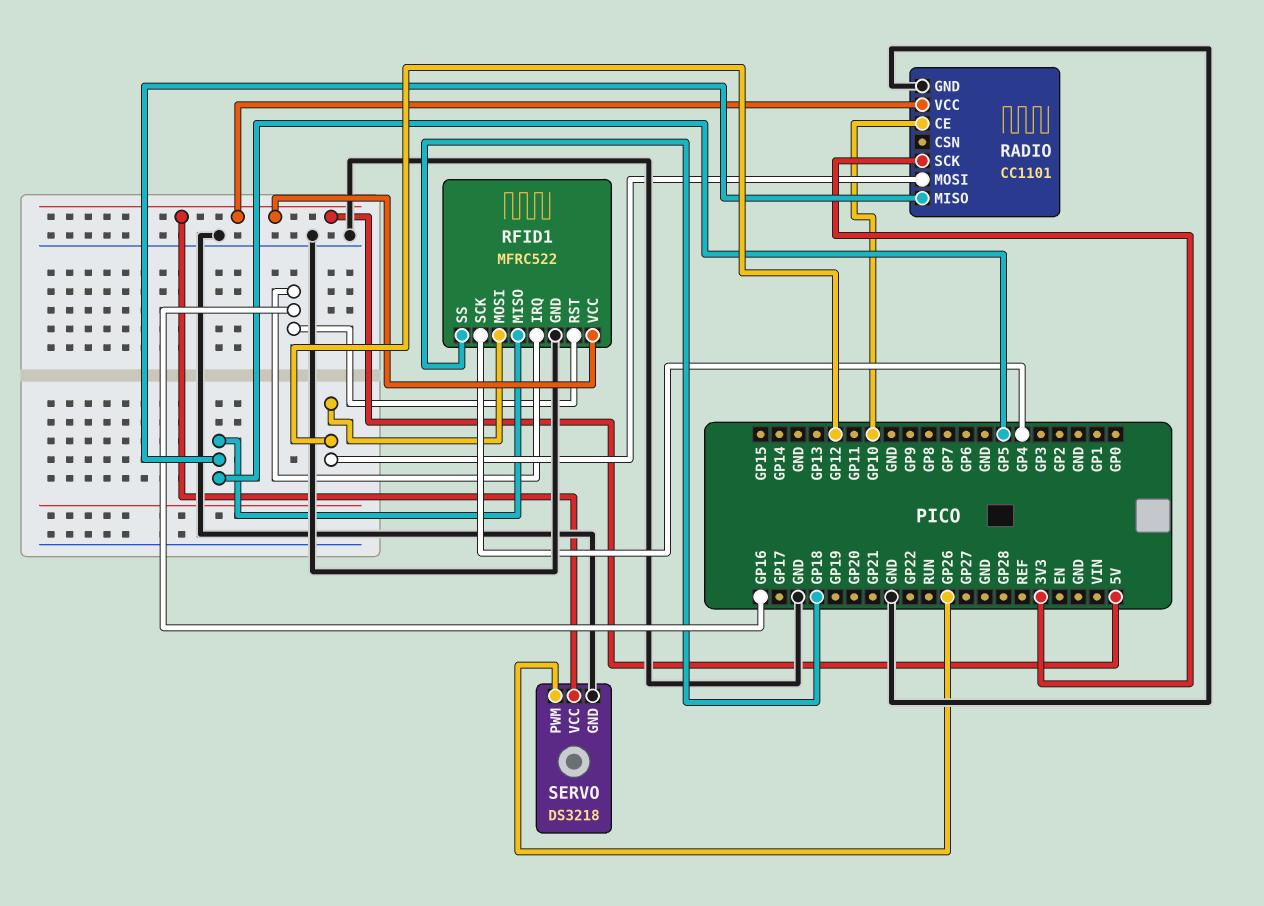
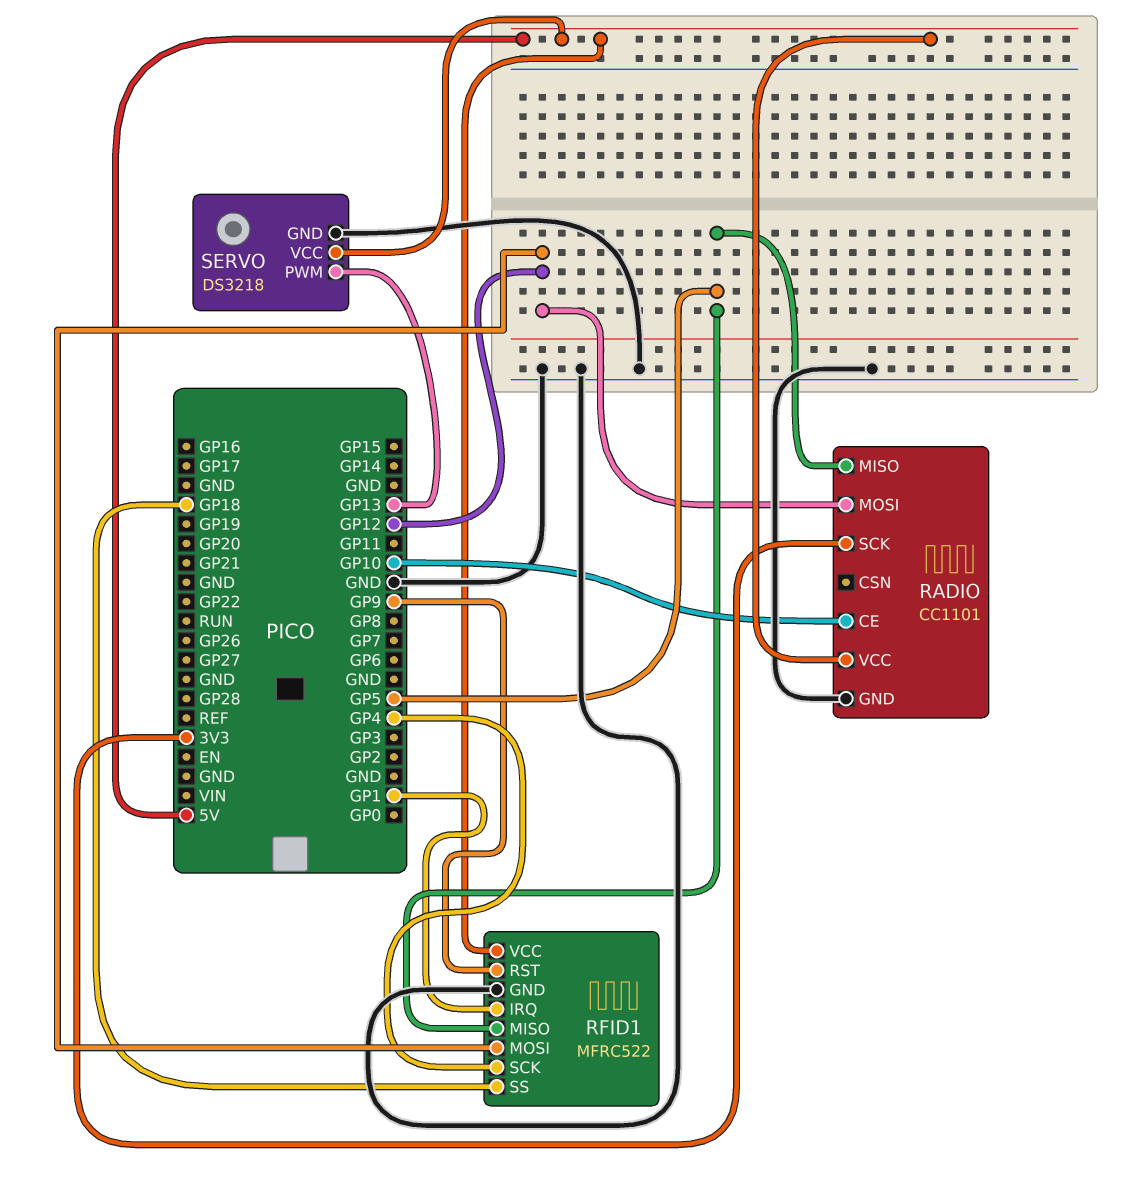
RFID1 pin IRQ: GP16 -> GP1
RFID1 pin RST: GP16 -> GP9
SERVO pin PWM: GP26 -> GP13

